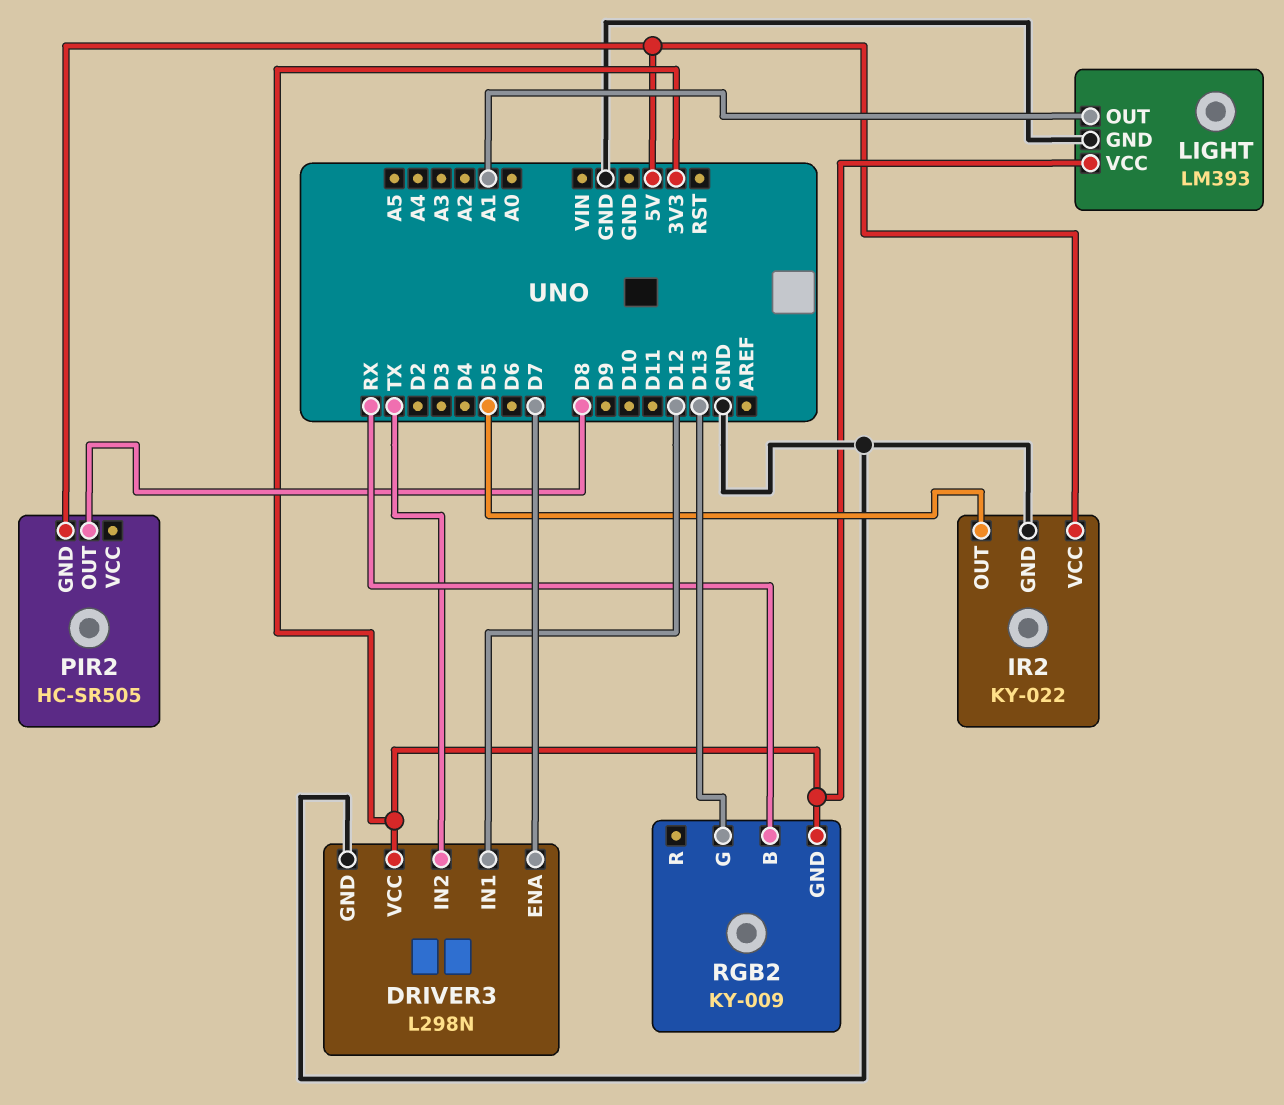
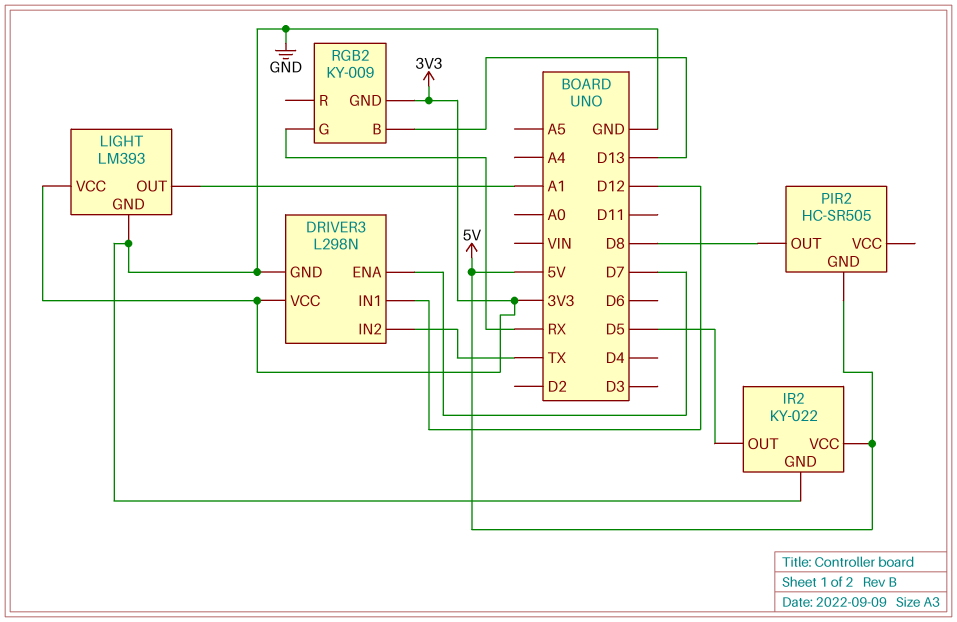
RGB2 pin B: RX -> D13
RGB2 pin G: D13 -> RX

